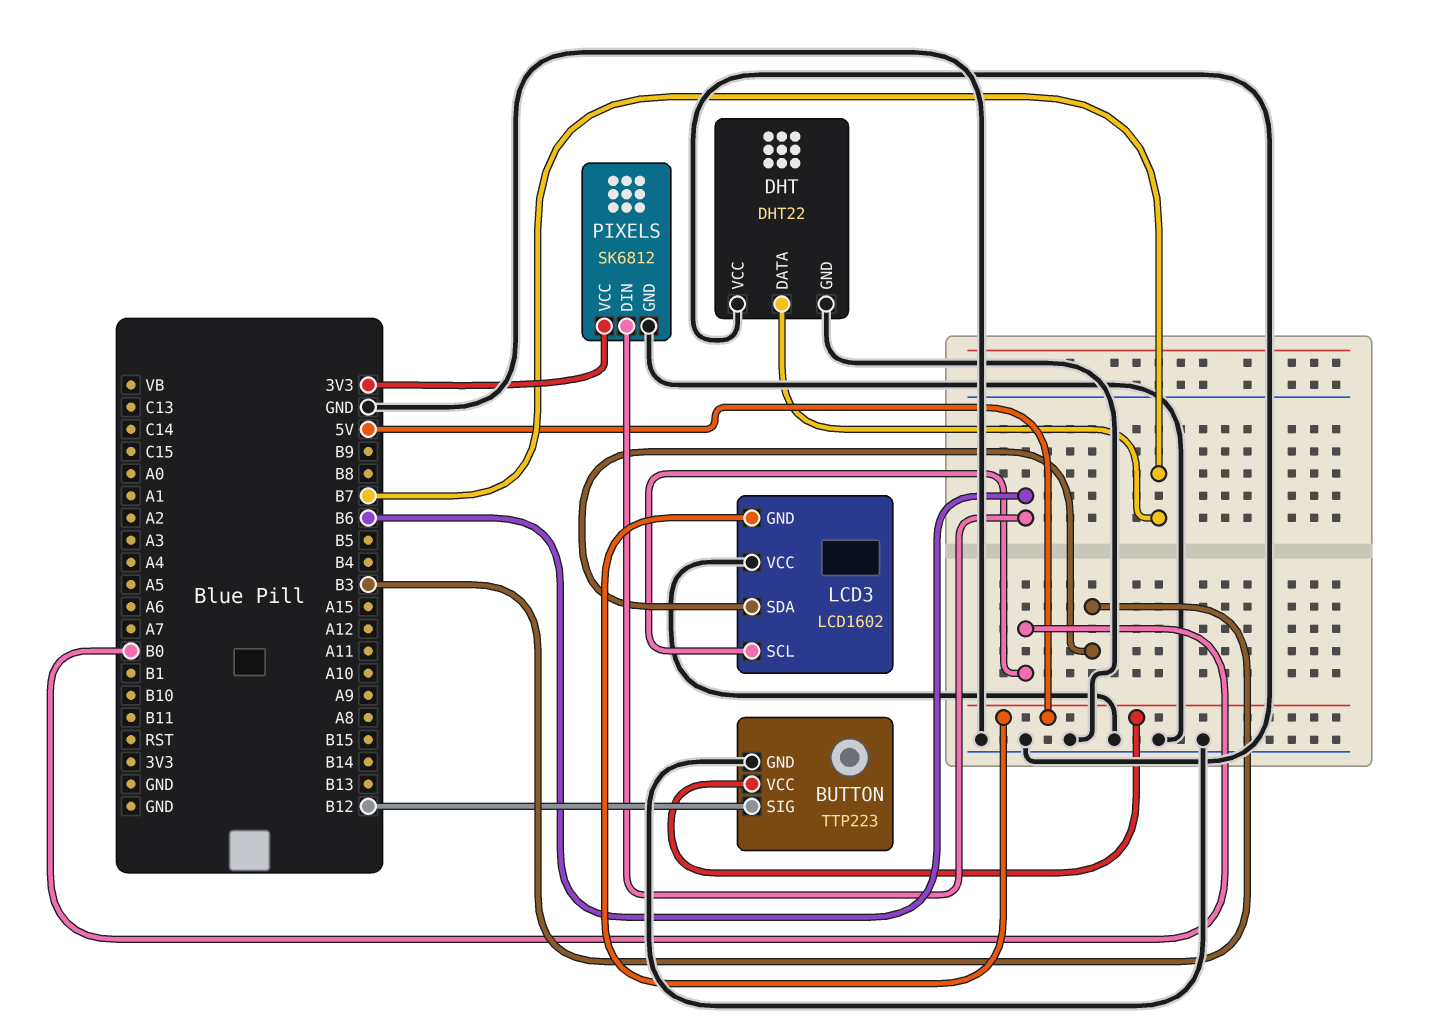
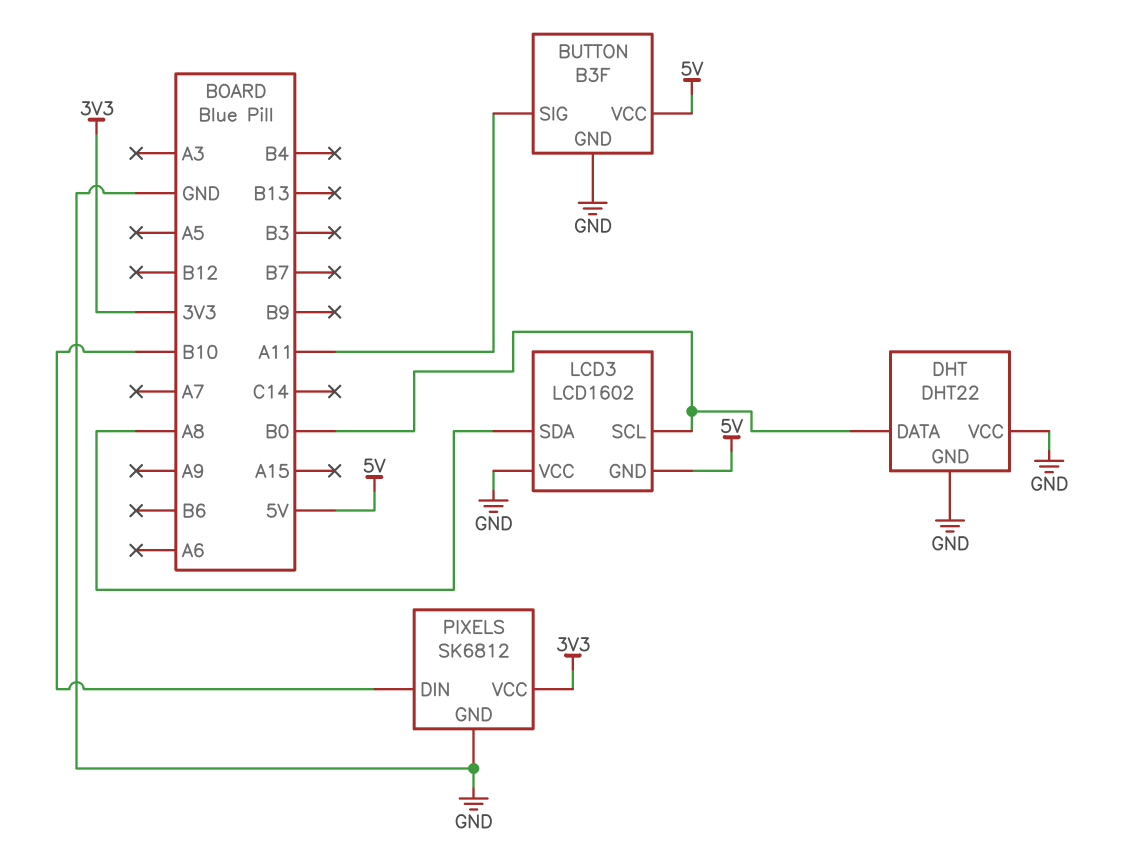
BUTTON: TTP223 -> B3F
BUTTON pin SIG: B12 -> A11
DHT pin DATA: B7 -> B0
LCD3 pin SDA: B3 -> A8
PIXELS pin DIN: B6 -> B10

